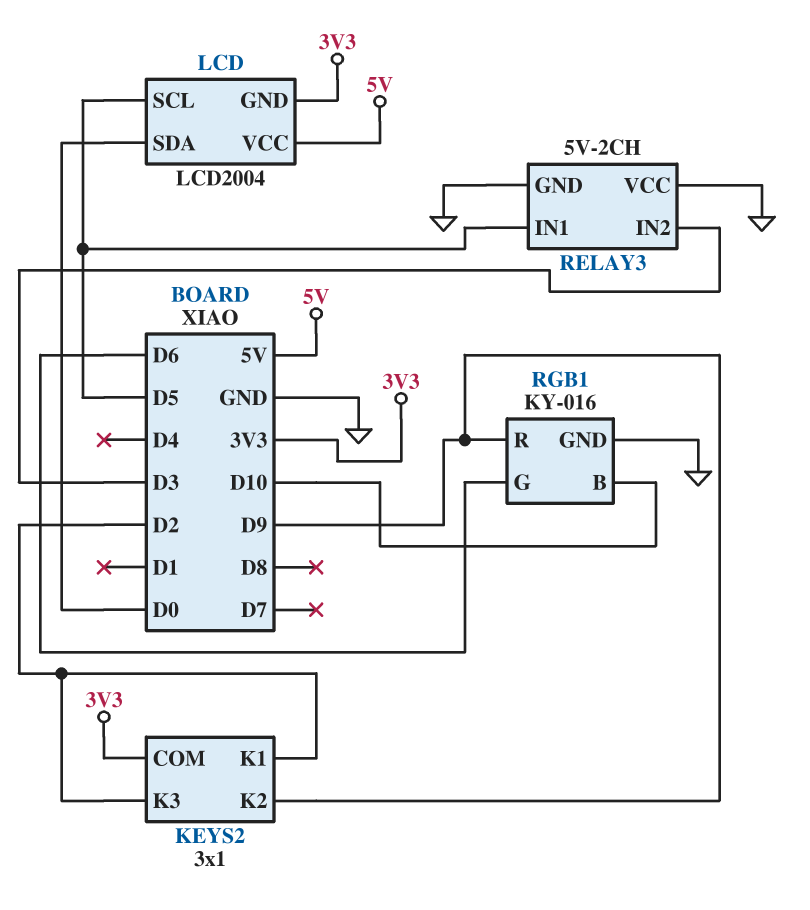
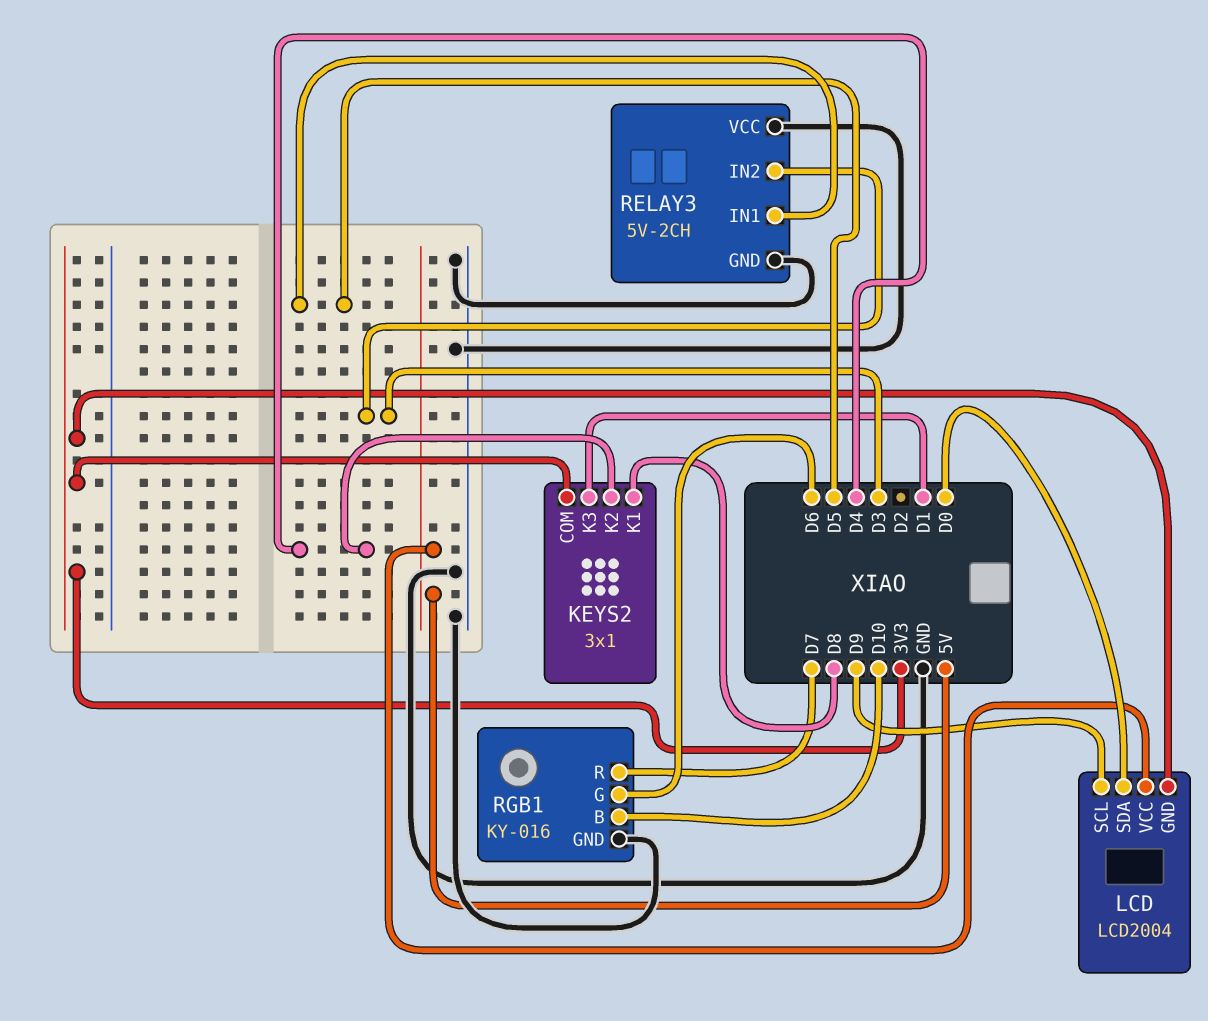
KEYS2 pin K1: D2 -> D8
KEYS2 pin K2: D9 -> D4
KEYS2 pin K3: D2 -> D1
LCD pin SCL: D5 -> D9
RGB1 pin R: D9 -> D7

